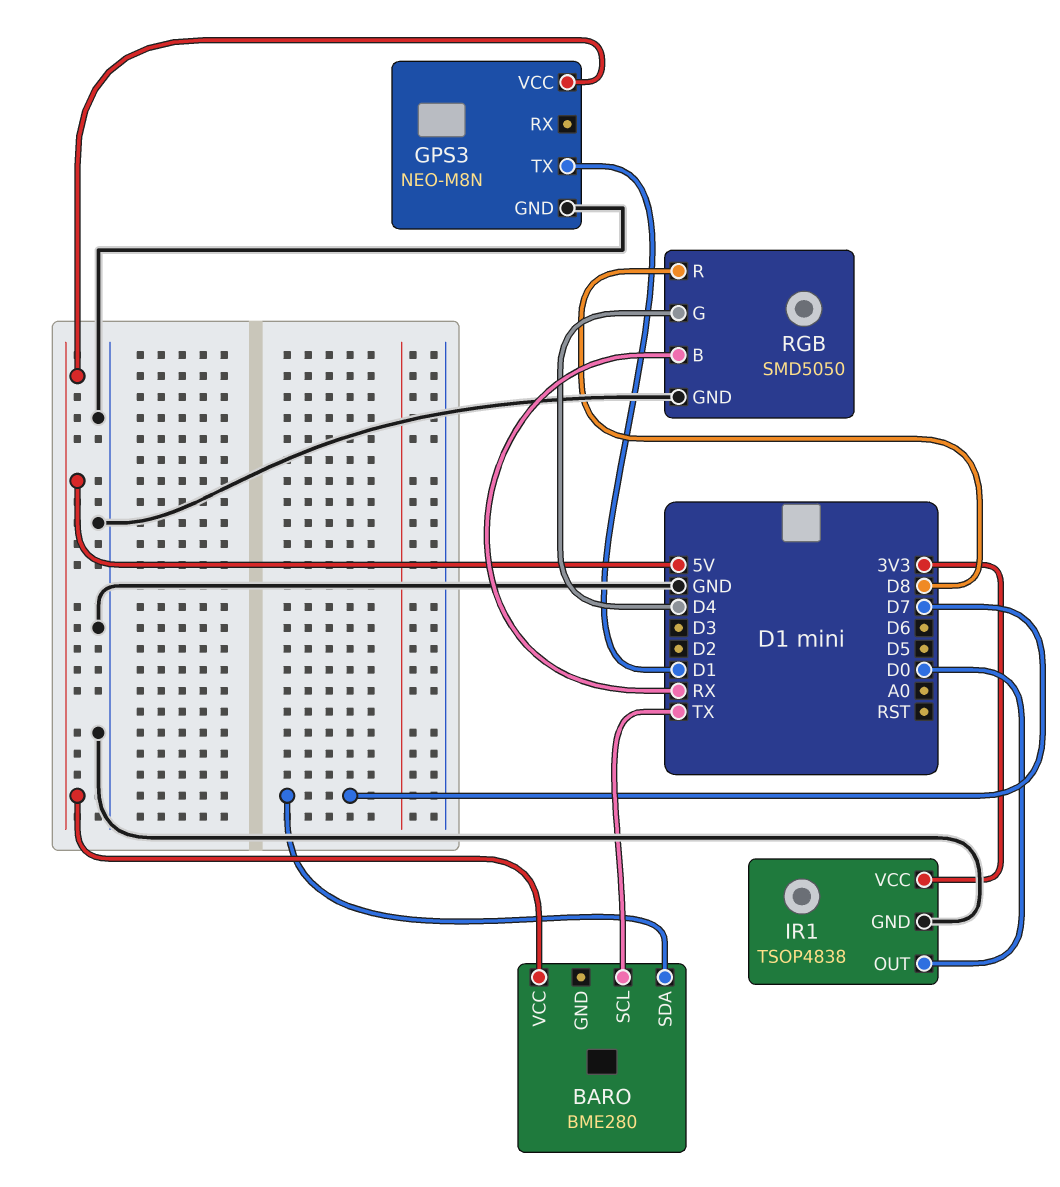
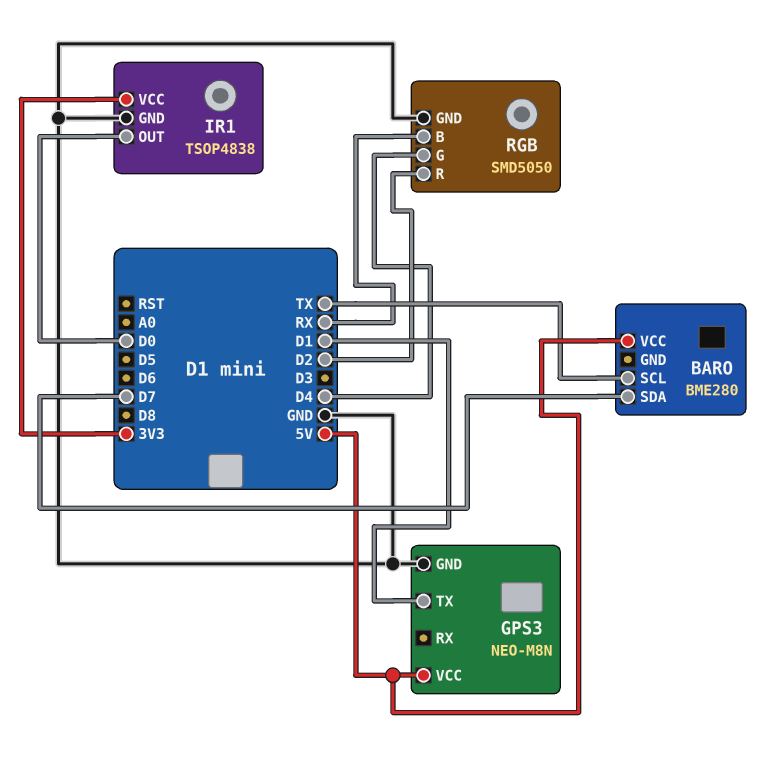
RGB pin R: D8 -> D2

